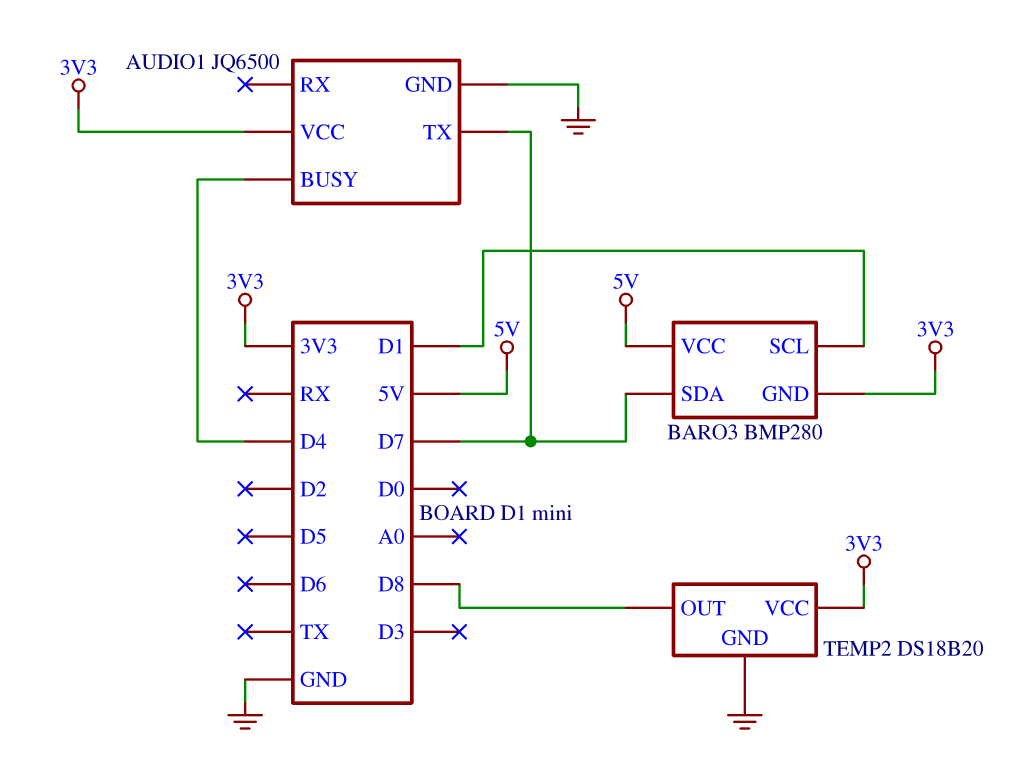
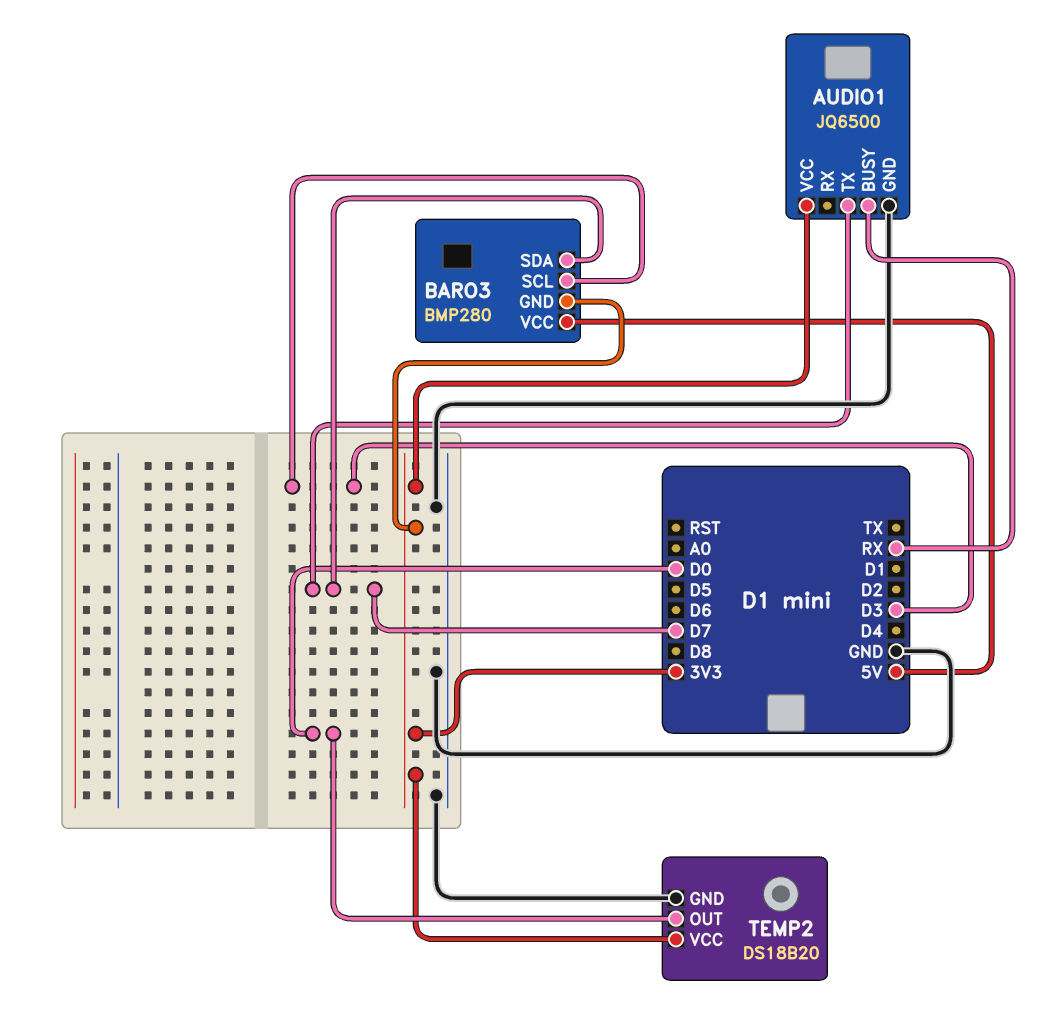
AUDIO1 pin BUSY: D4 -> RX
BARO3 pin SCL: D1 -> D3
TEMP2 pin OUT: D8 -> D0

